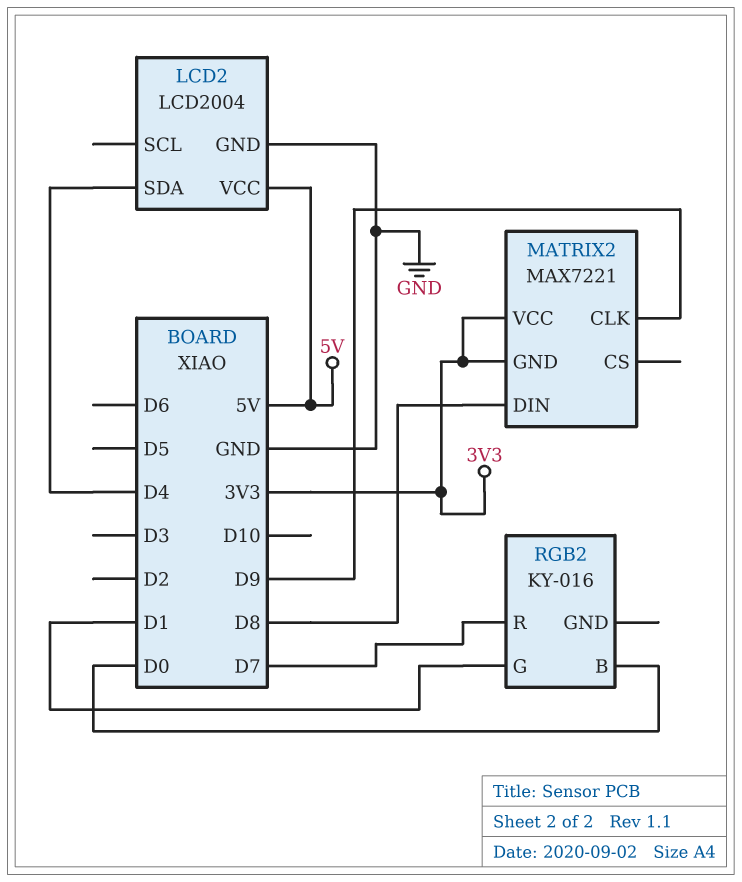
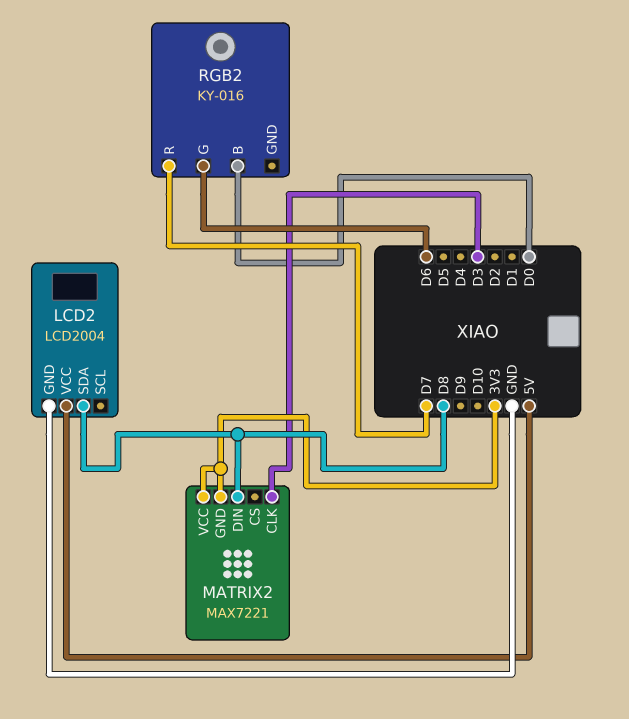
LCD2 pin SDA: D4 -> D8
MATRIX2 pin CLK: D9 -> D3
RGB2 pin G: D1 -> D6

